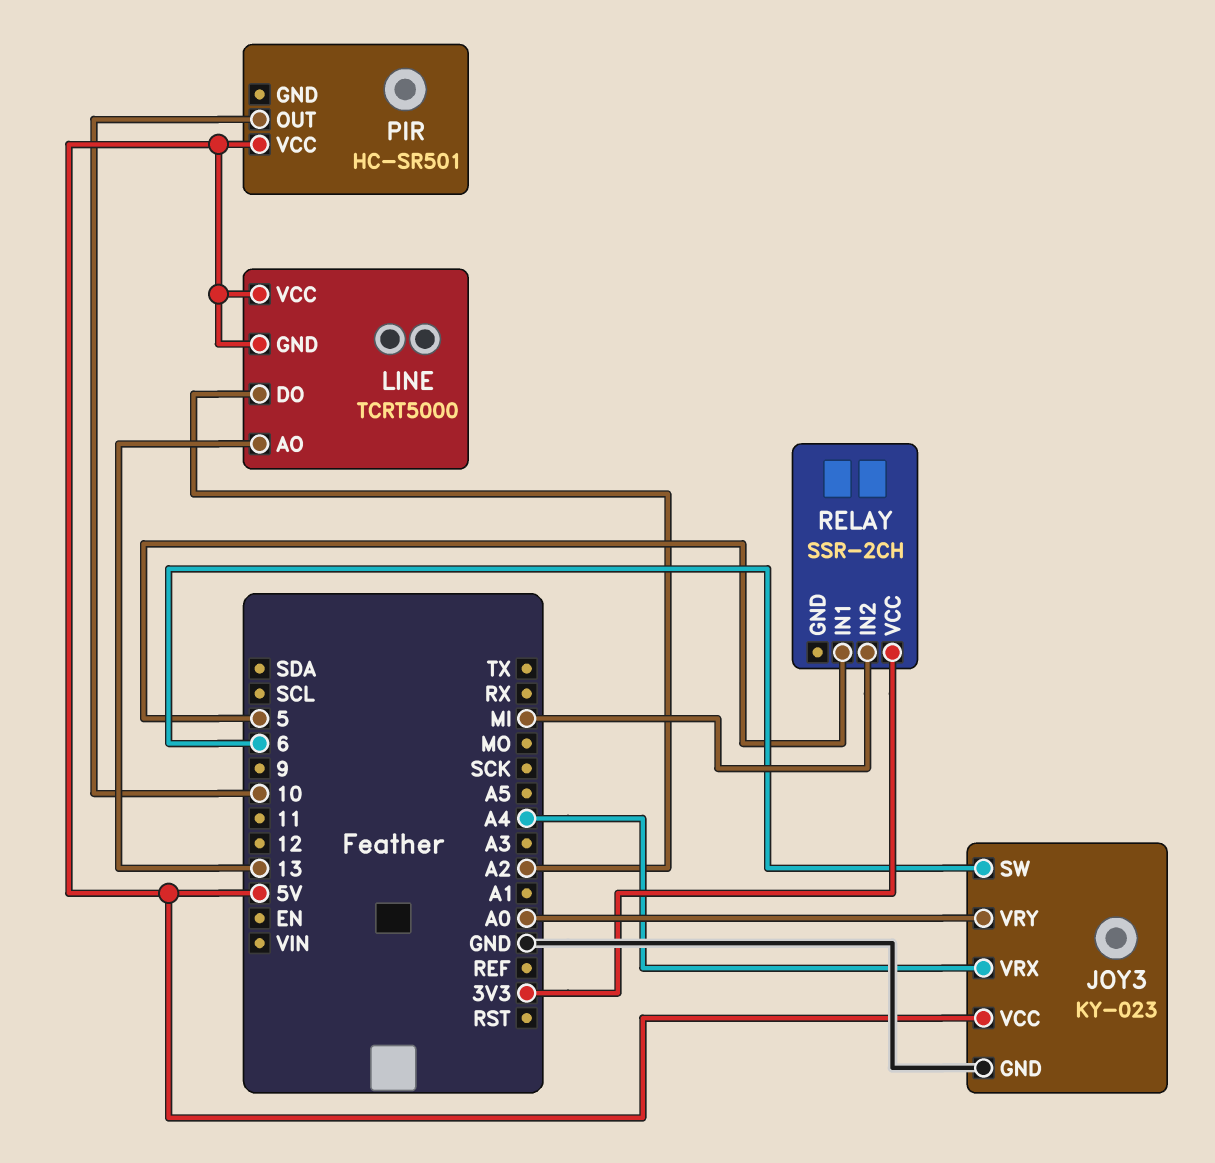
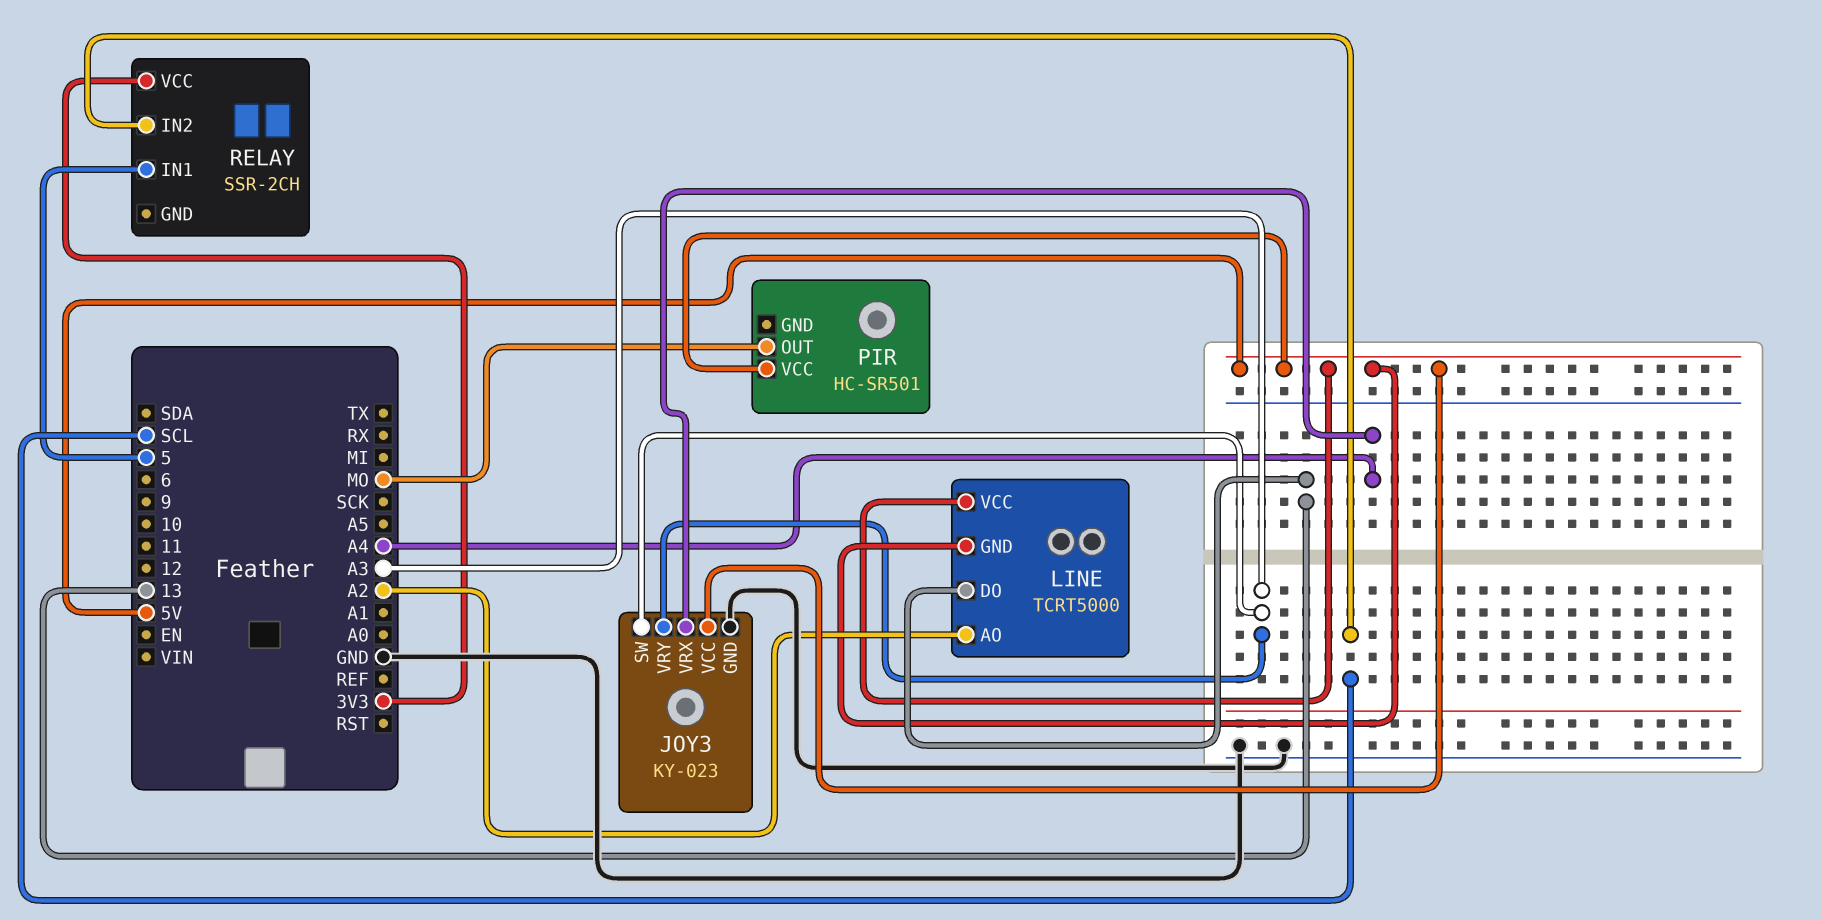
JOY3 pin SW: 6 -> A3
JOY3 pin VRY: A0 -> A3
LINE pin AO: 13 -> A2
LINE pin DO: A2 -> 13
PIR pin OUT: 10 -> MO
RELAY pin IN2: MI -> SCL

